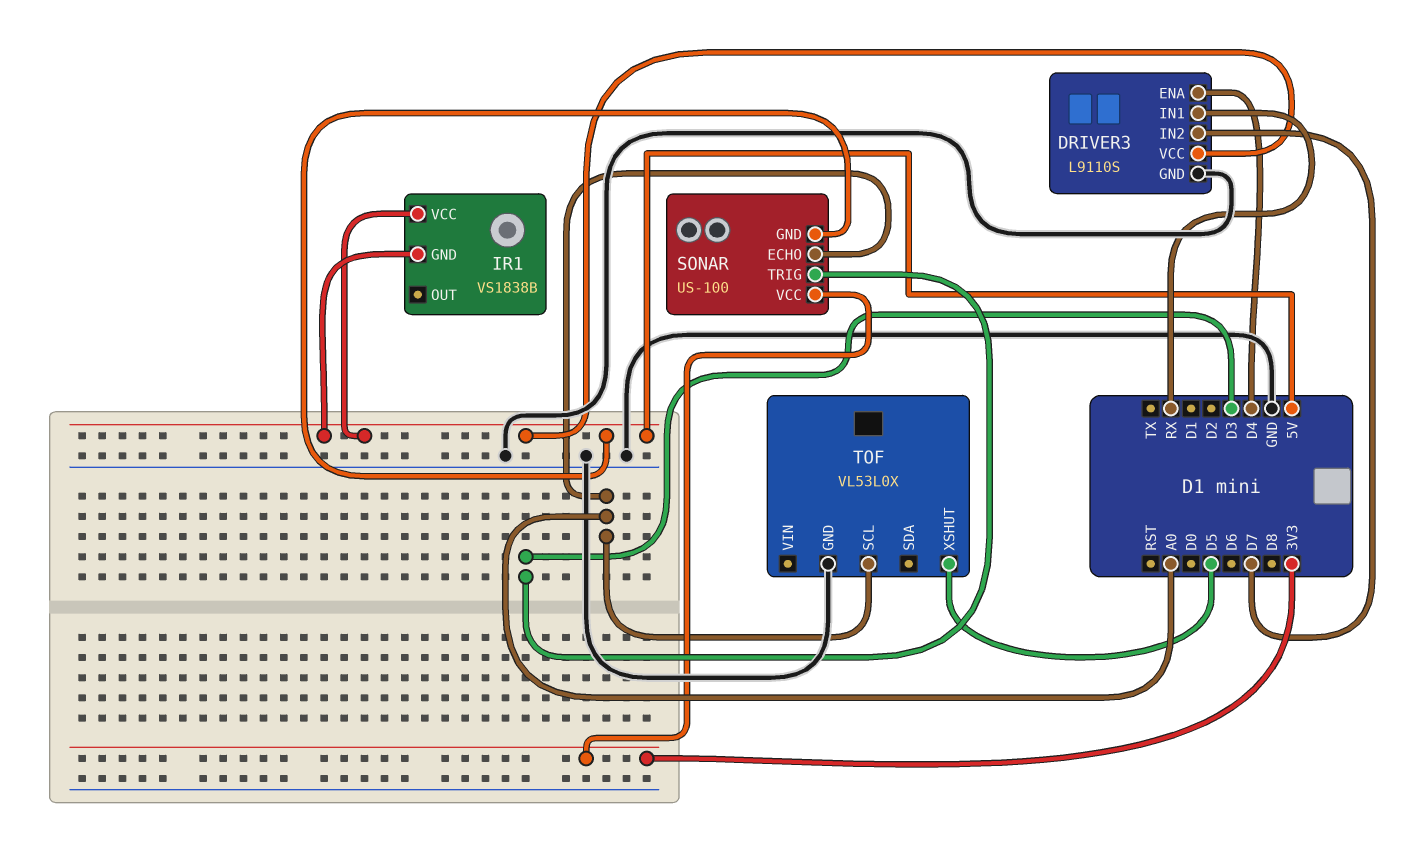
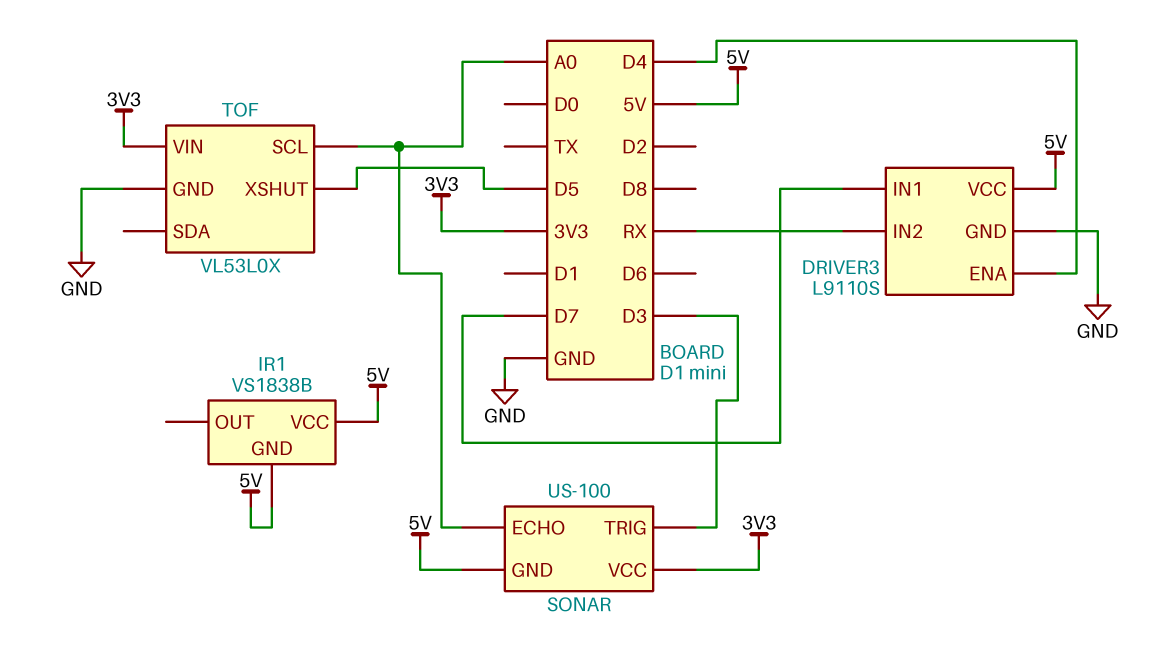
DRIVER3 pin IN1: RX -> D7
DRIVER3 pin IN2: D7 -> RX
TOF pin VIN: none -> 3V3

